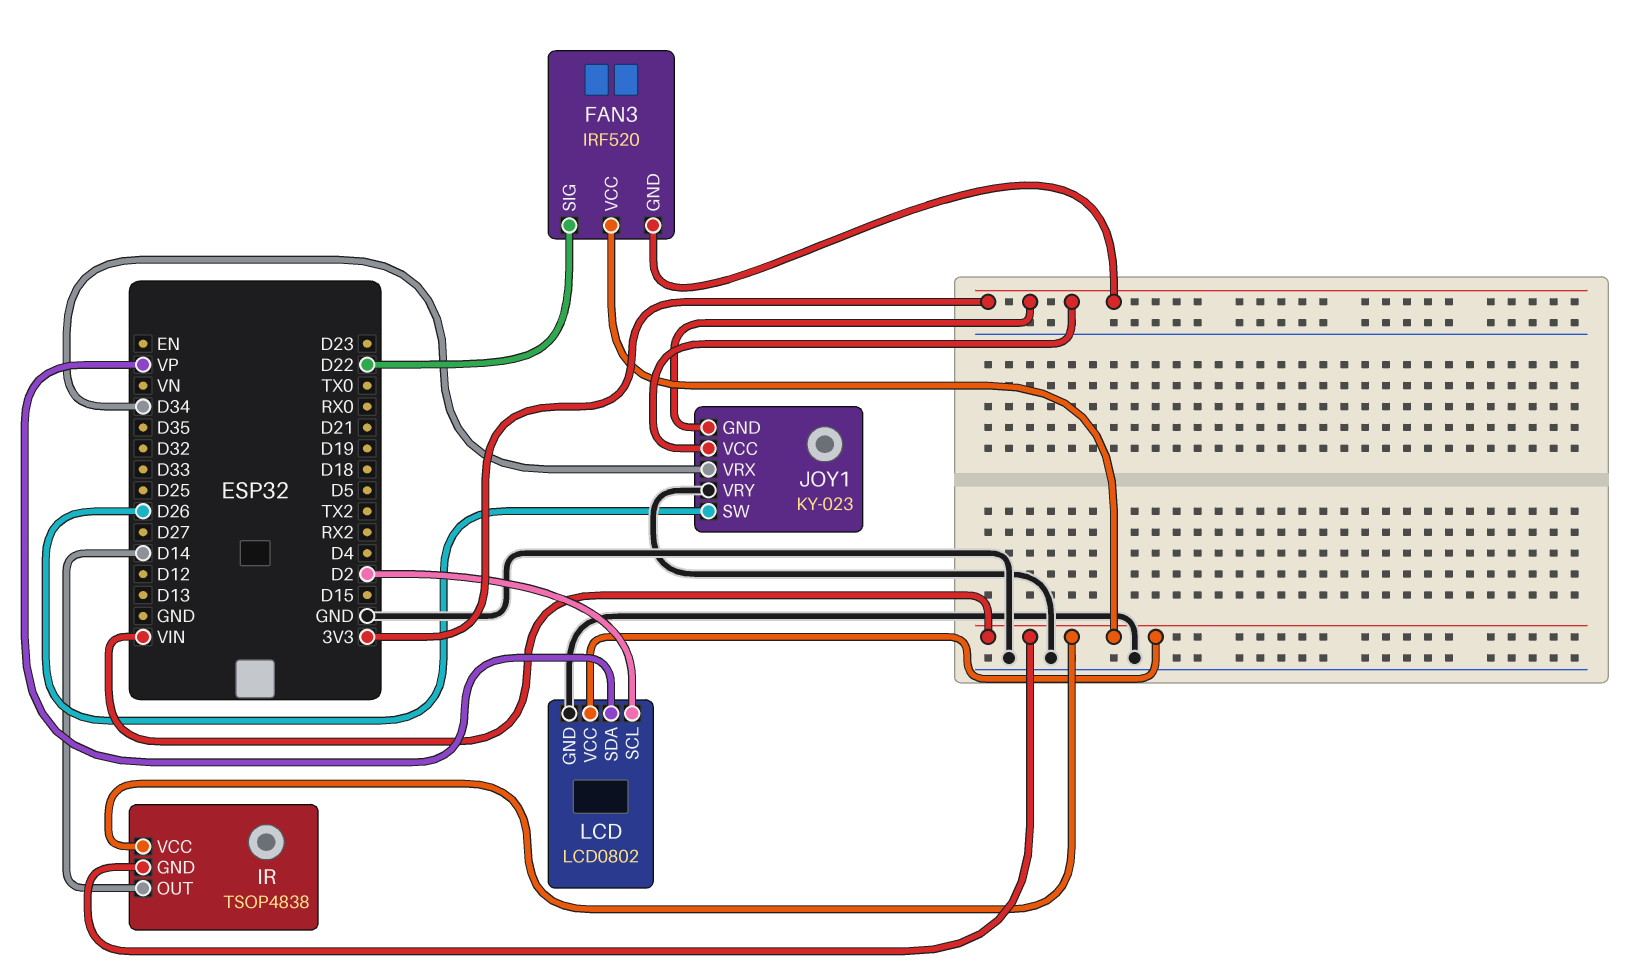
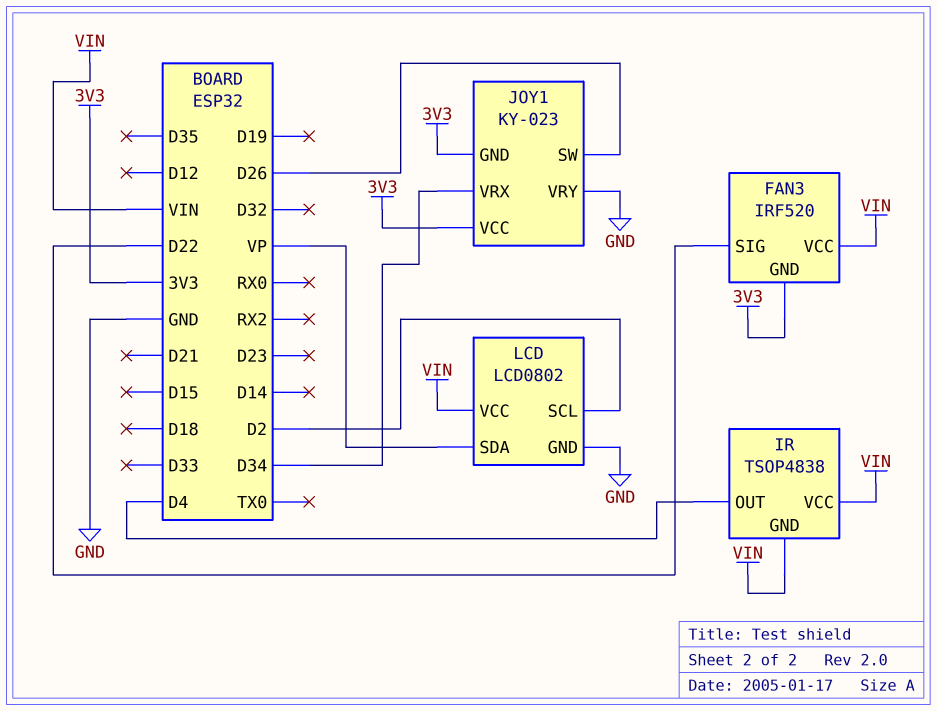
IR pin OUT: D14 -> D4

